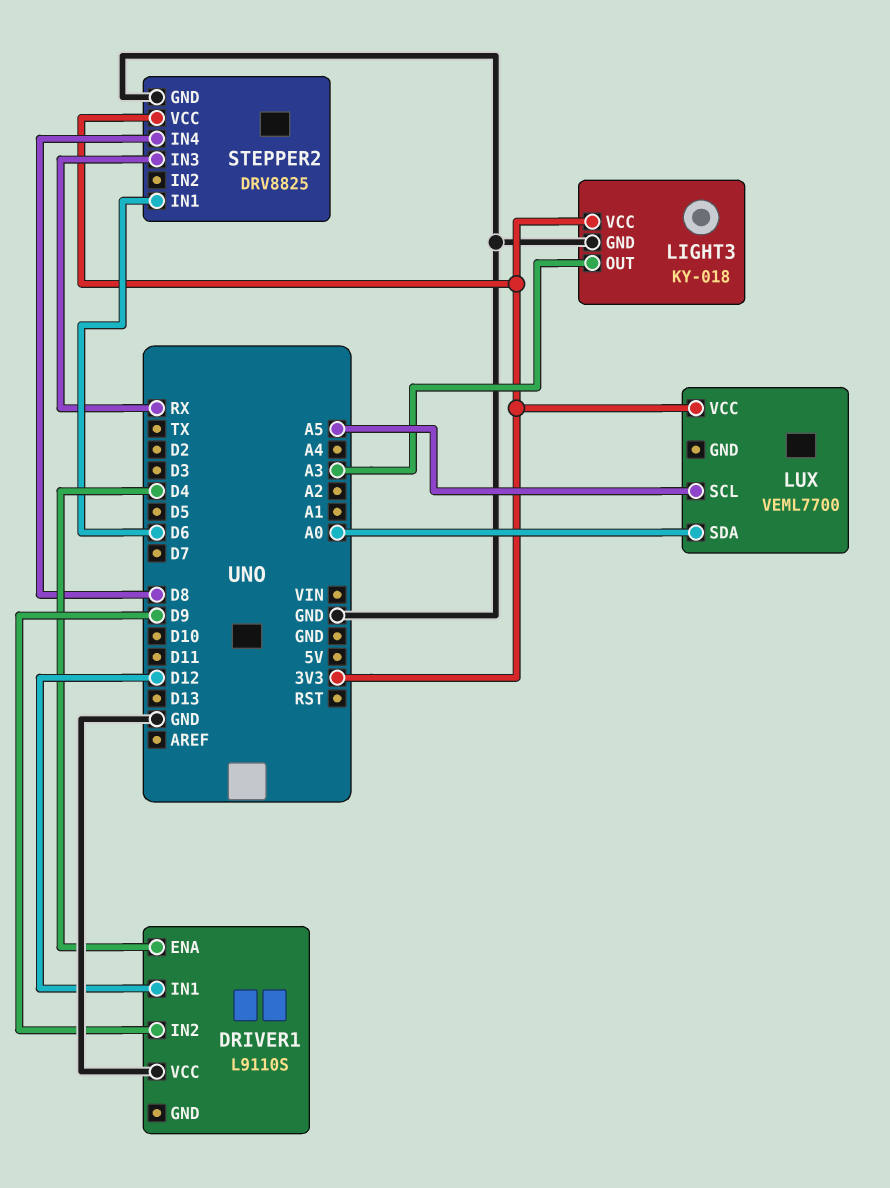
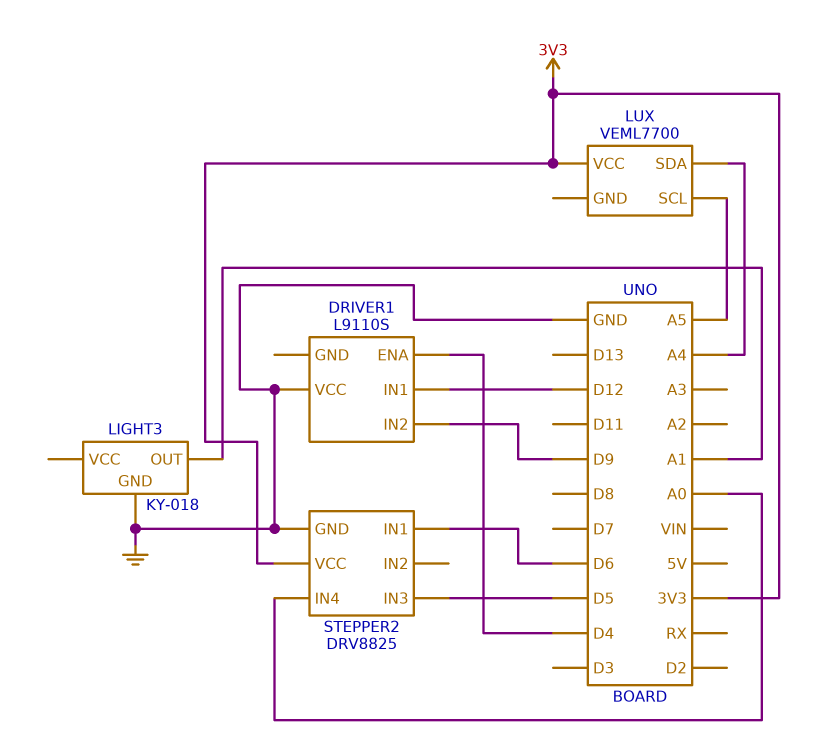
LIGHT3 pin OUT: A3 -> A1
LIGHT3 pin VCC: 3V3 -> none
LUX pin SDA: A0 -> A4
STEPPER2 pin IN3: RX -> D5
STEPPER2 pin IN4: D8 -> A0

